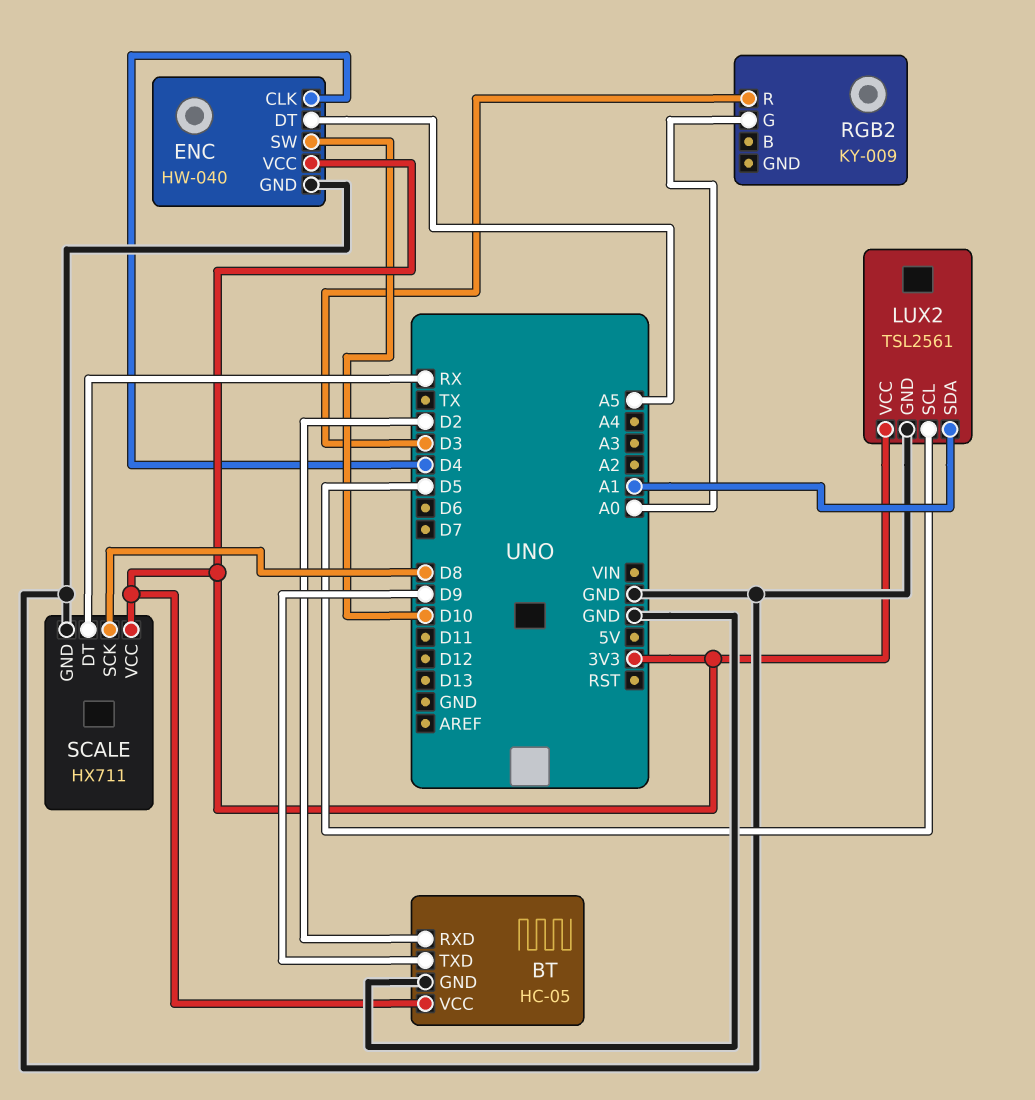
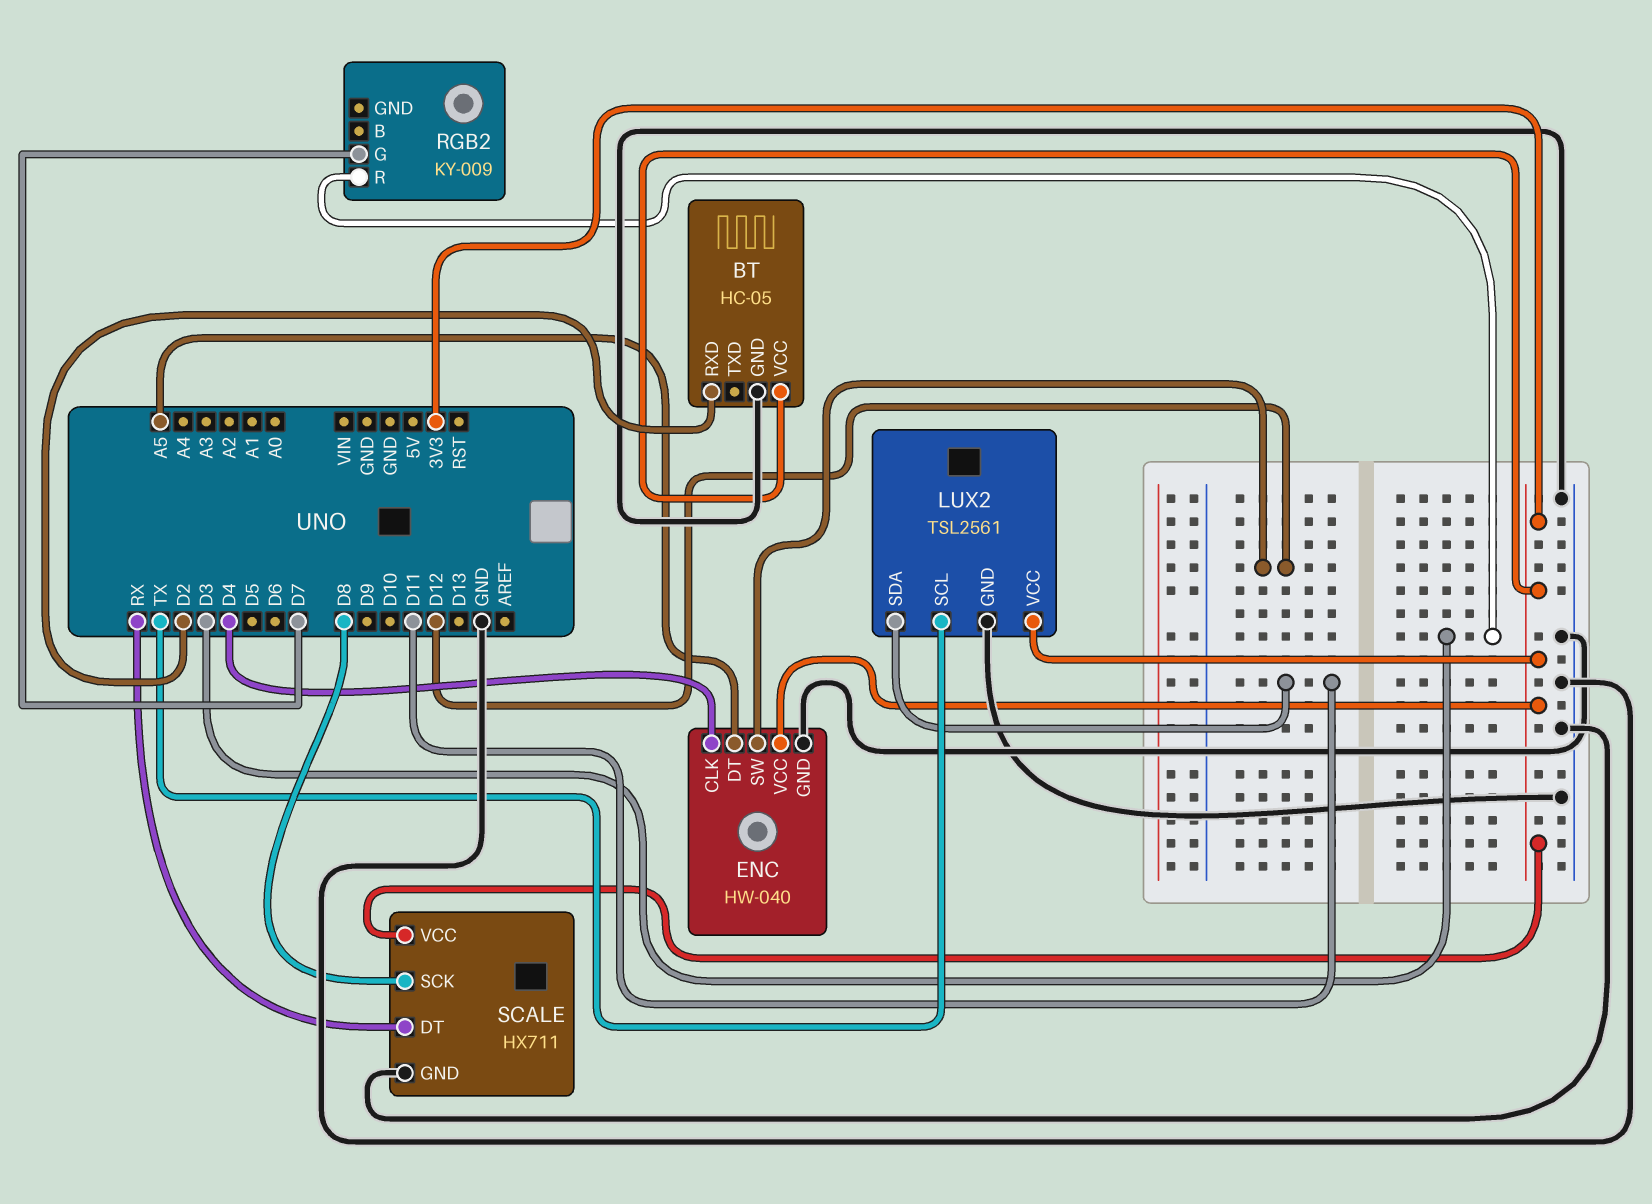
BT pin TXD: D9 -> none
ENC pin SW: D10 -> D12
LUX2 pin SCL: D5 -> TX
LUX2 pin SDA: A1 -> D11
RGB2 pin G: A0 -> D7

